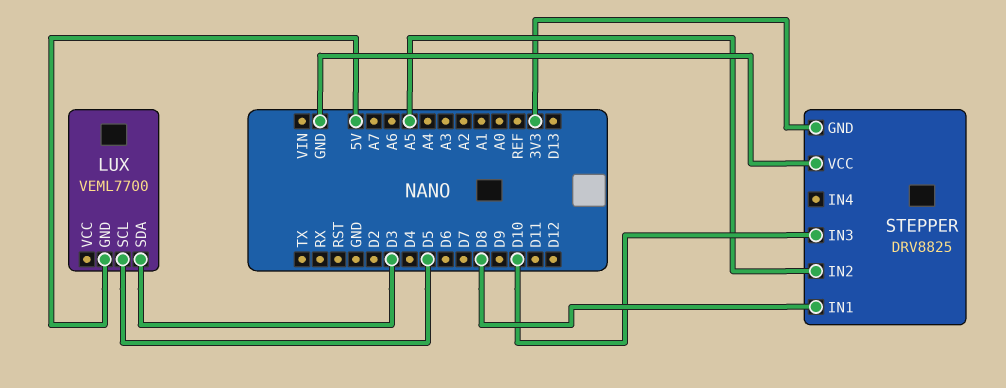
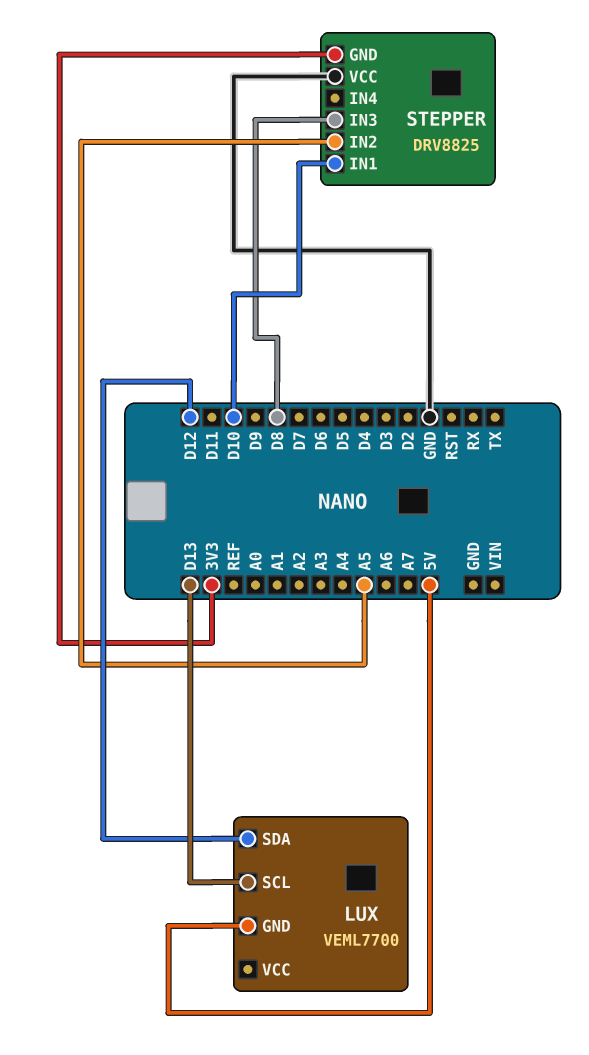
LUX pin SCL: D5 -> D13
LUX pin SDA: D3 -> D12
STEPPER pin IN1: D8 -> D10
STEPPER pin IN3: D10 -> D8

